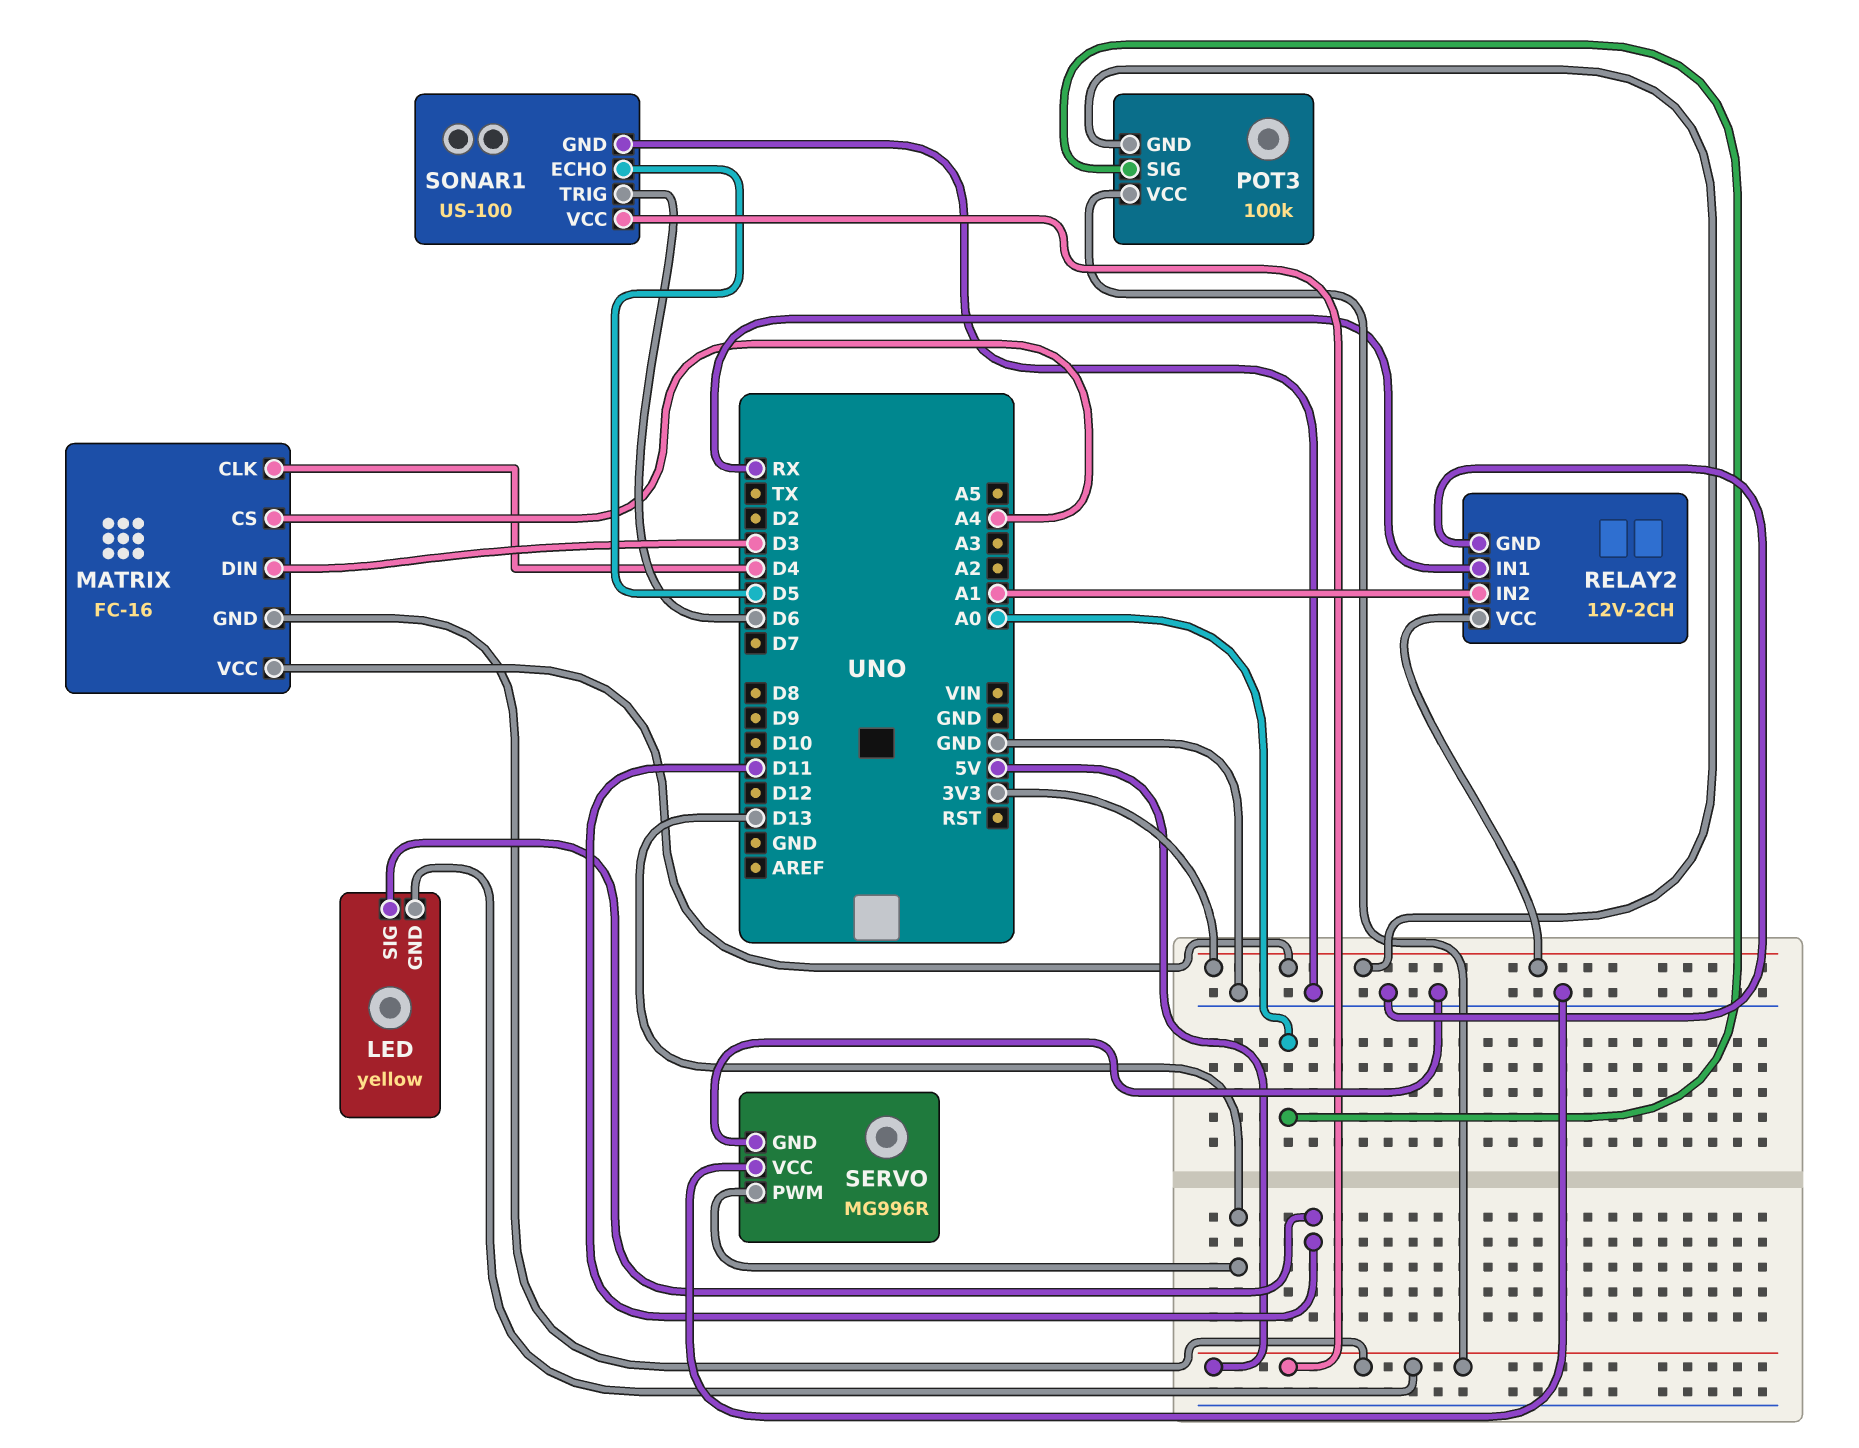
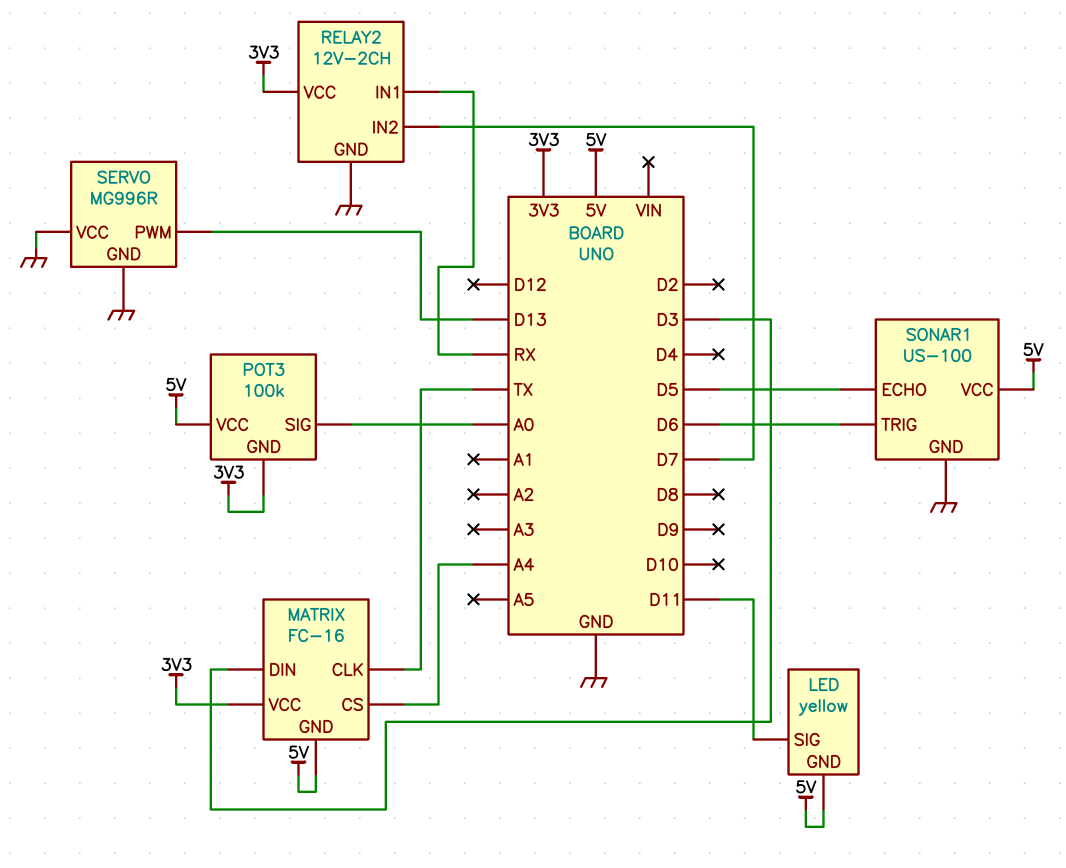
MATRIX pin CLK: D4 -> TX
RELAY2 pin IN2: A1 -> D7

